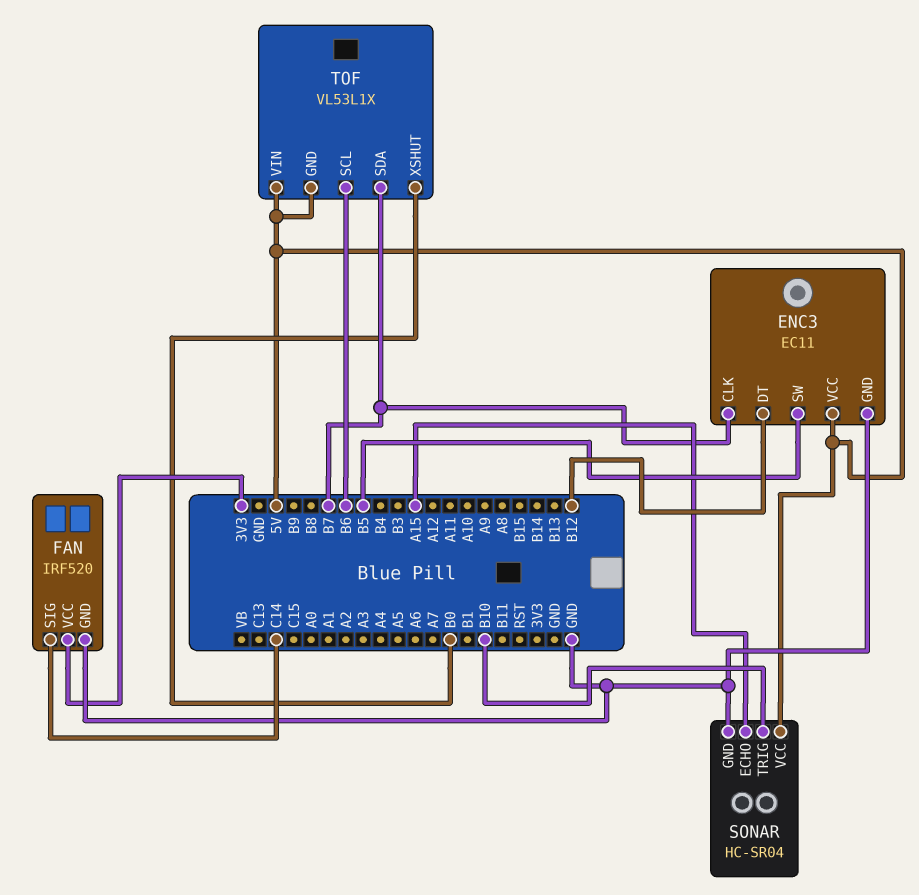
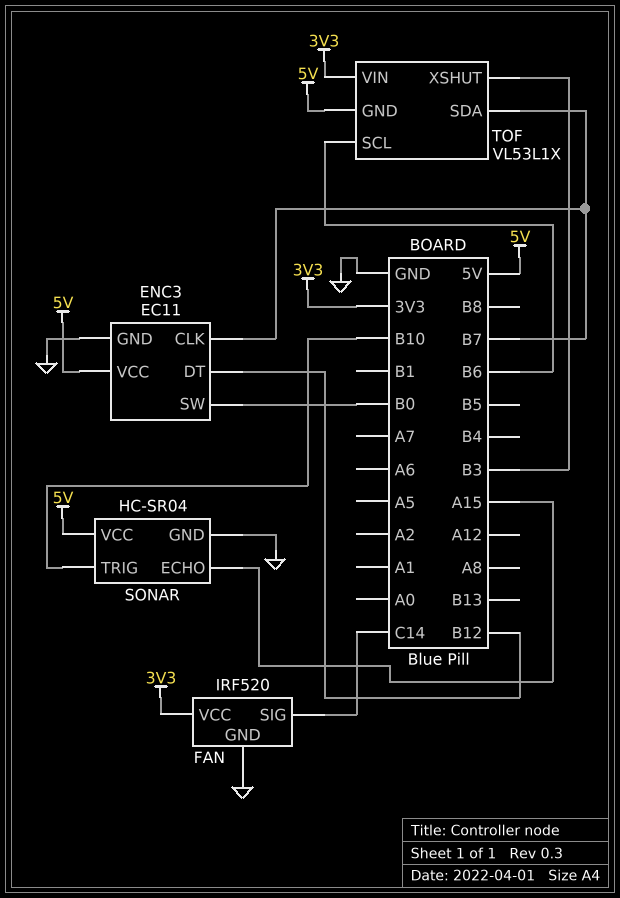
ENC3 pin SW: B5 -> B0
TOF pin VIN: 5V -> 3V3
TOF pin XSHUT: B0 -> B3

